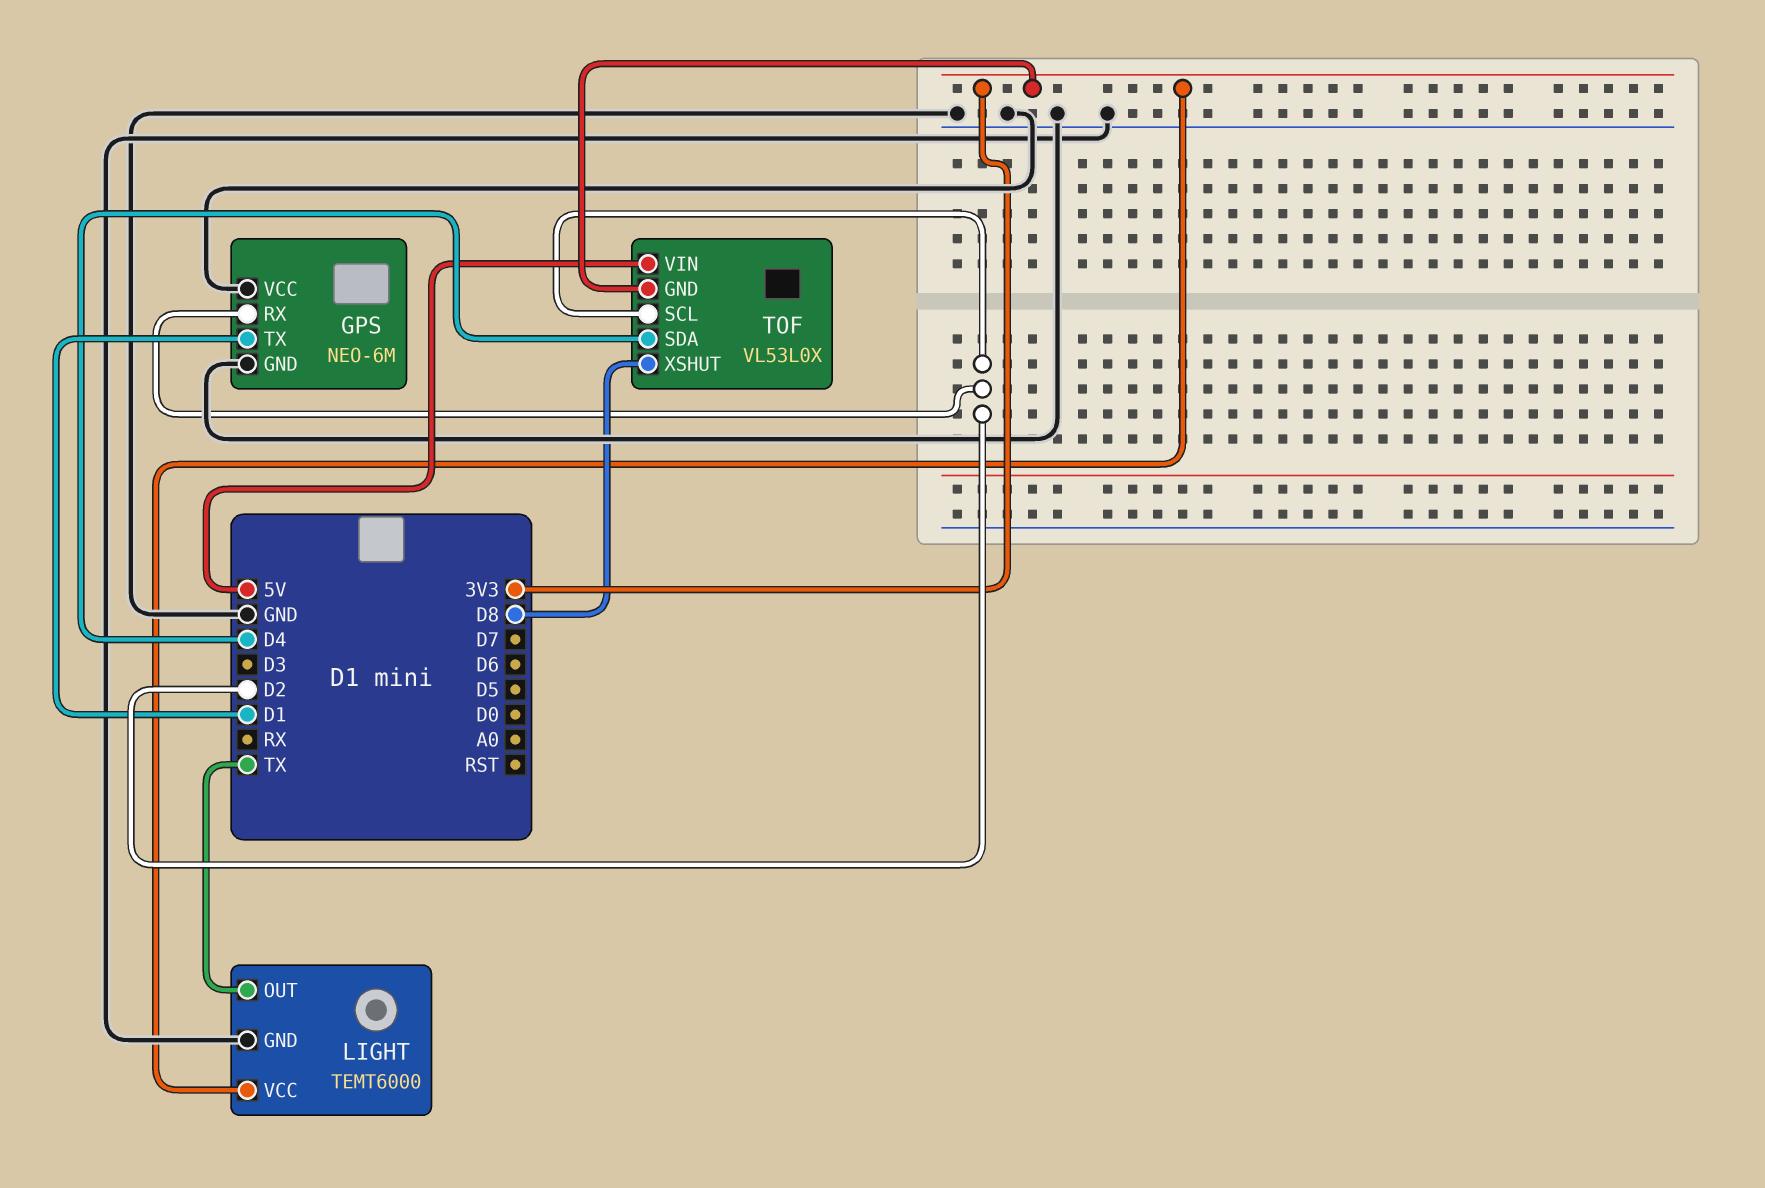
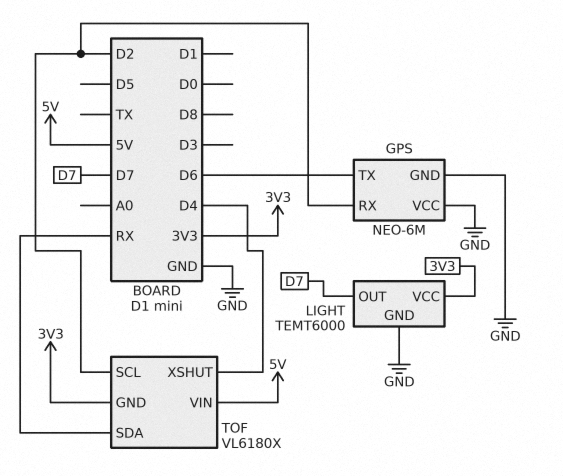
GPS pin TX: D1 -> D6
LIGHT pin OUT: TX -> D7
TOF: VL53L0X -> VL6180X
TOF pin SDA: D4 -> RX
TOF pin XSHUT: D8 -> D4

